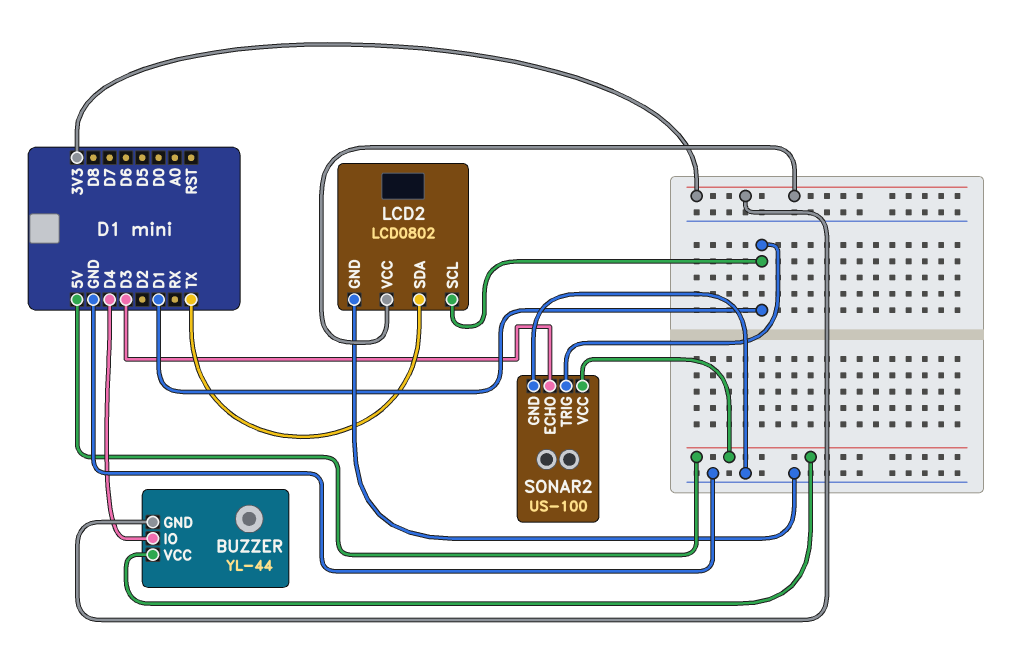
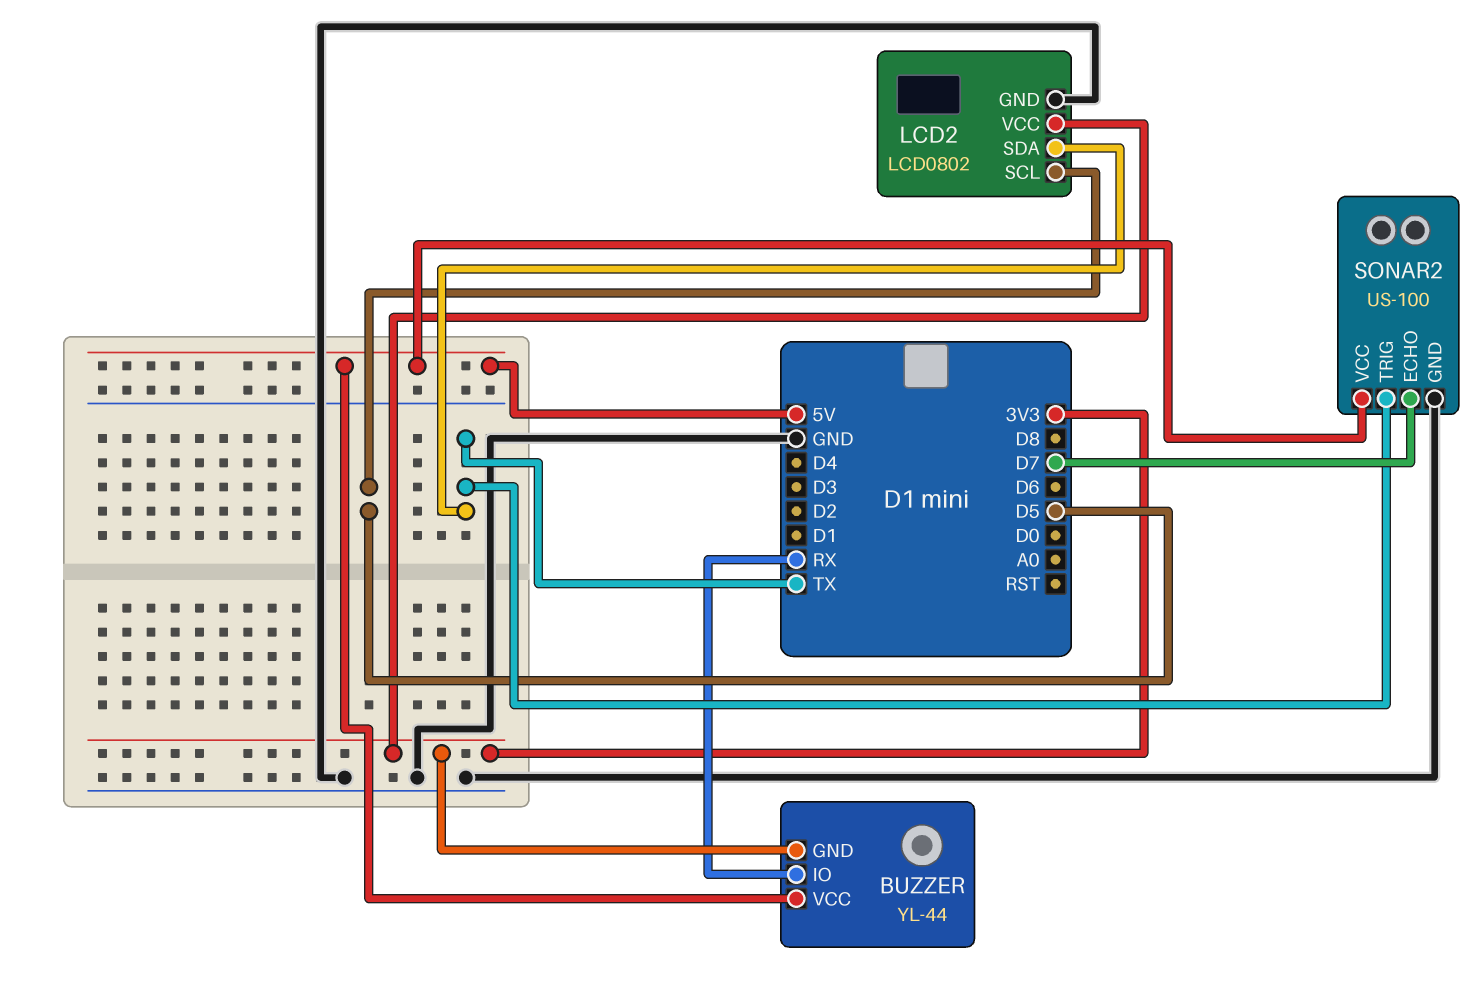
BUZZER pin IO: D4 -> RX
LCD2 pin SCL: D1 -> D5
SONAR2 pin ECHO: D3 -> D7
SONAR2 pin TRIG: D1 -> TX

